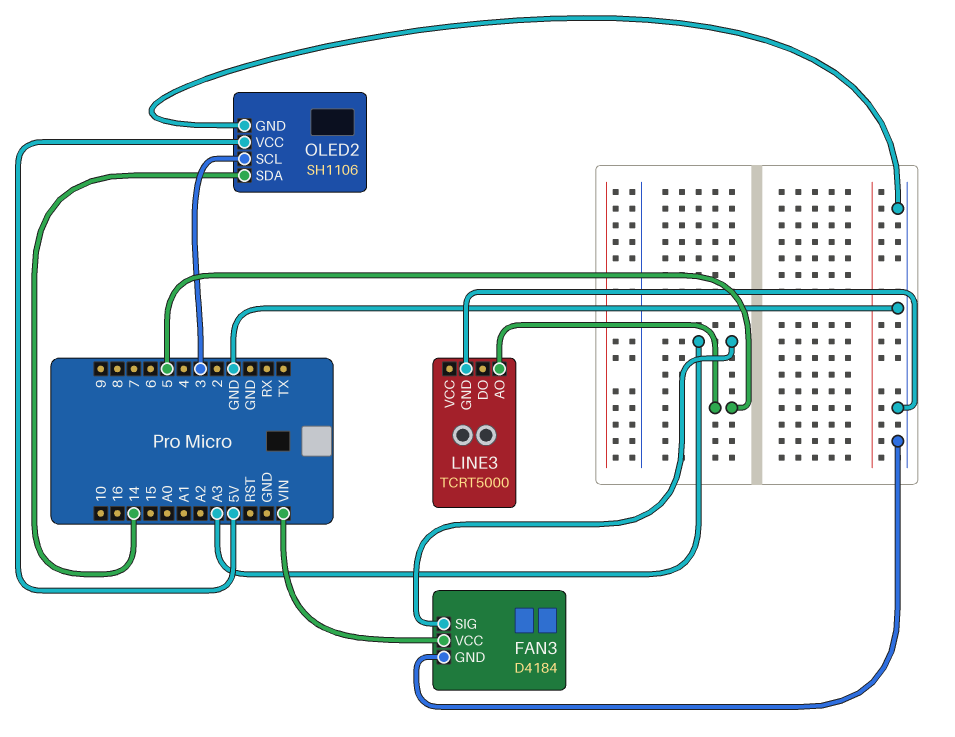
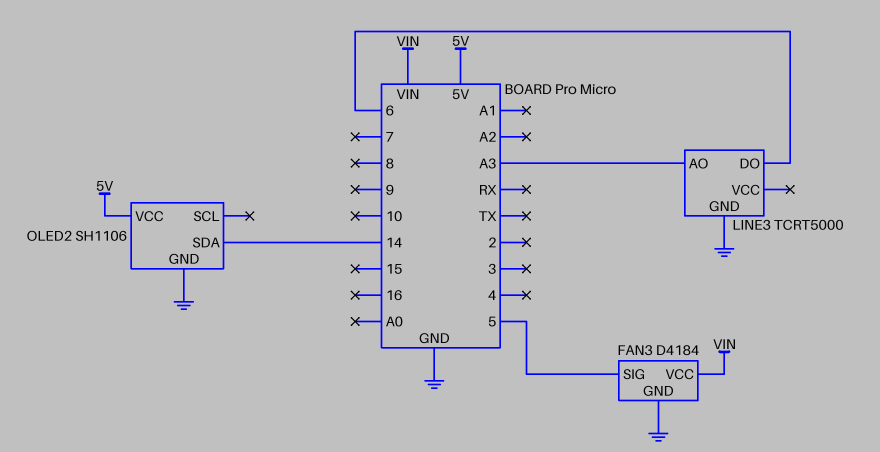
FAN3 pin SIG: A3 -> 5
LINE3 pin AO: 5 -> A3
LINE3 pin DO: none -> 6
OLED2 pin SCL: 3 -> none

